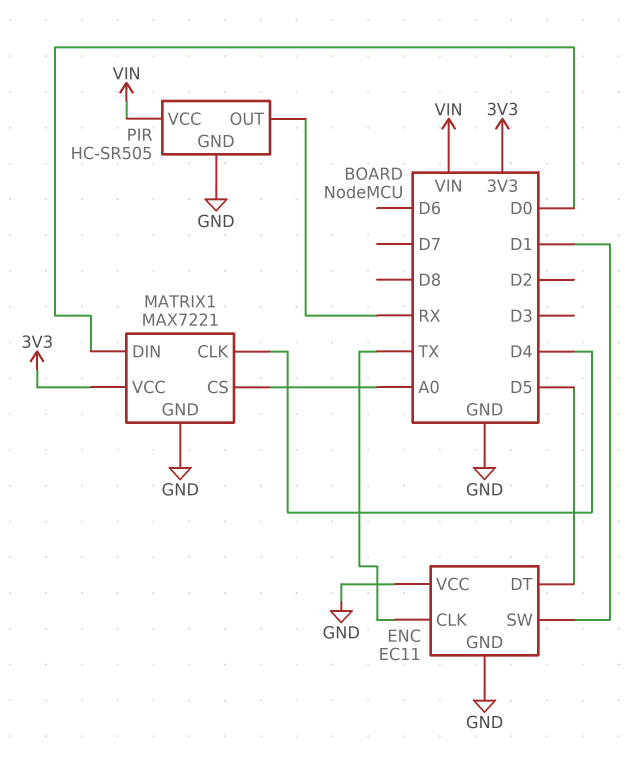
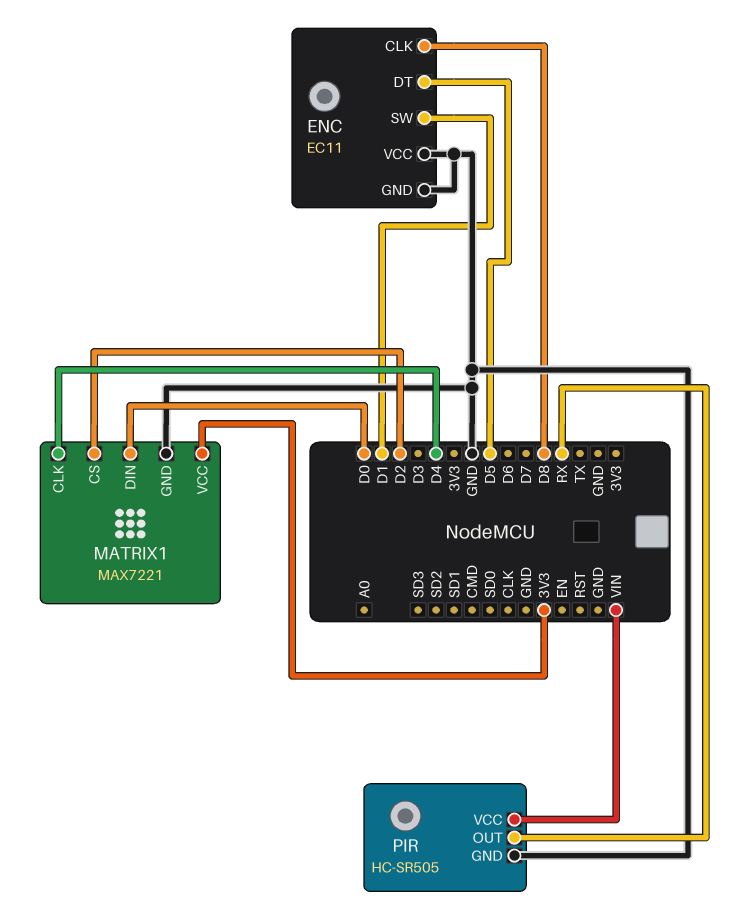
ENC pin CLK: TX -> D8
MATRIX1 pin CS: A0 -> D2

